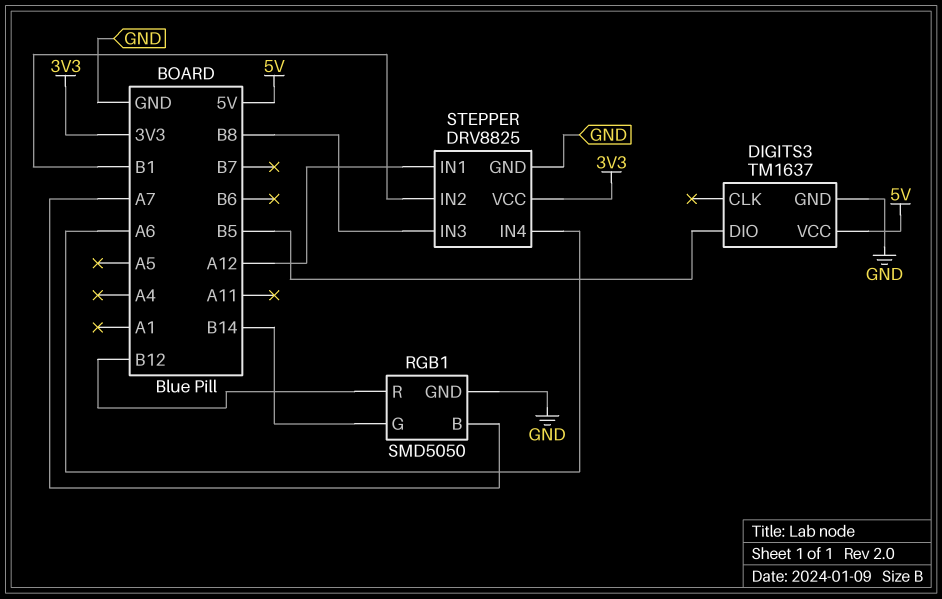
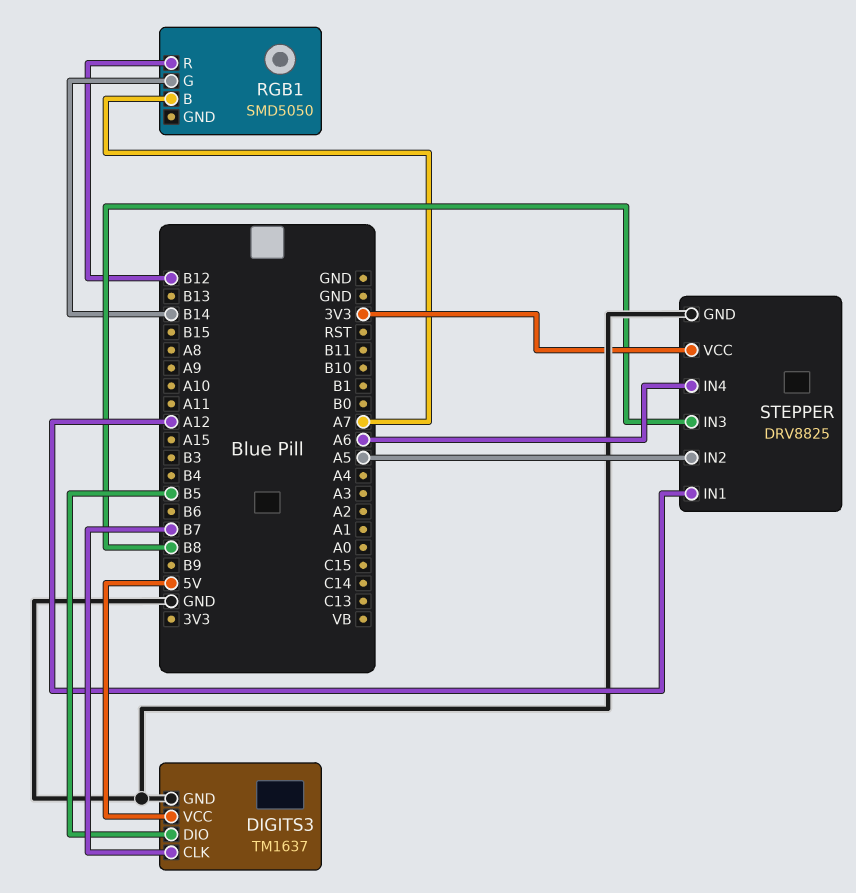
DIGITS3 pin CLK: none -> B7
RGB1 pin GND: GND -> none
STEPPER pin IN2: B1 -> A5

